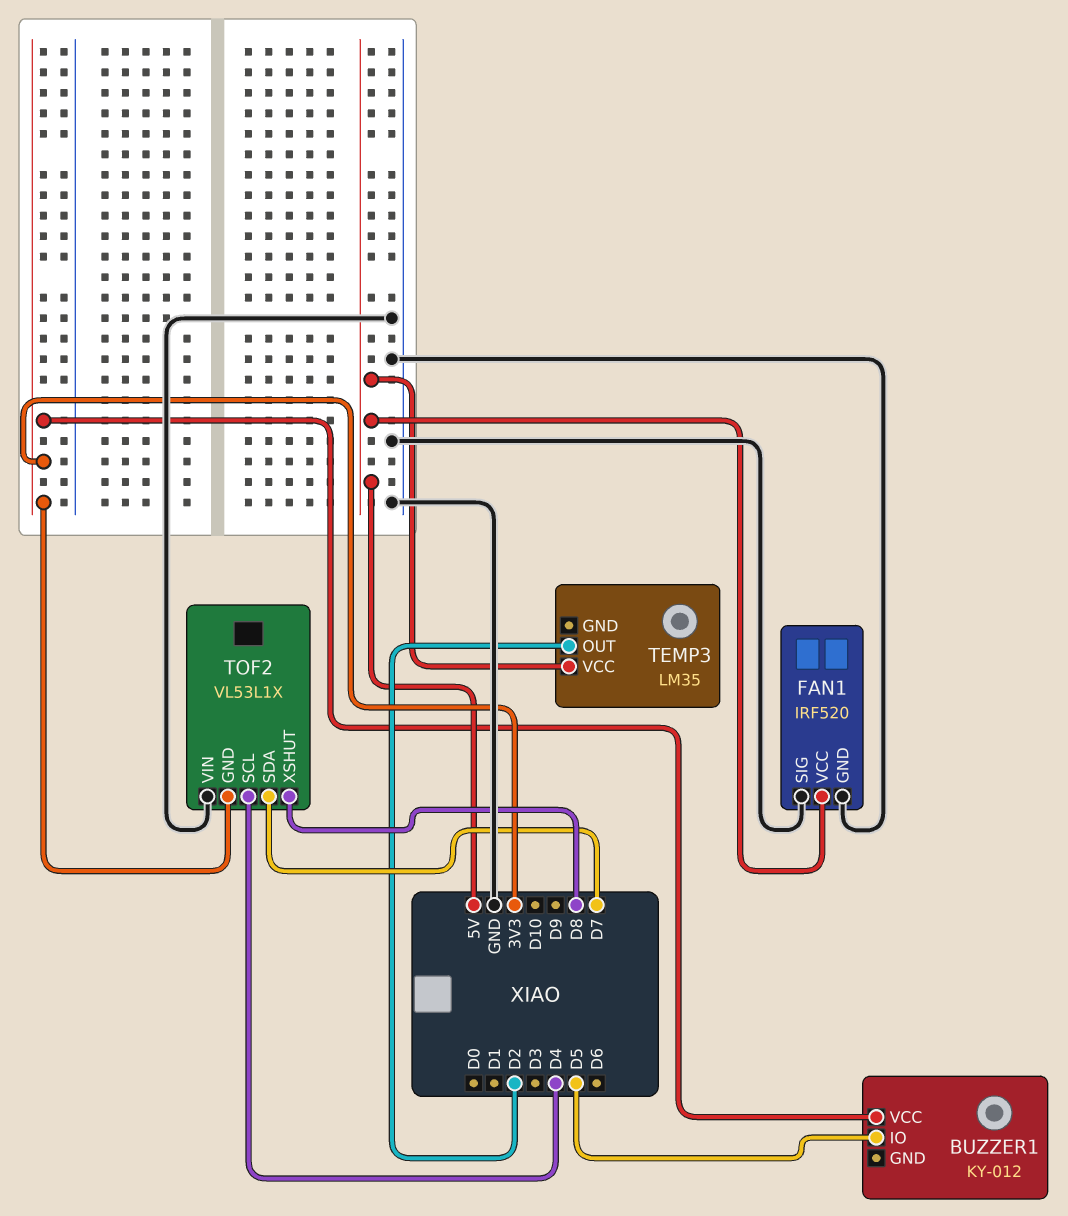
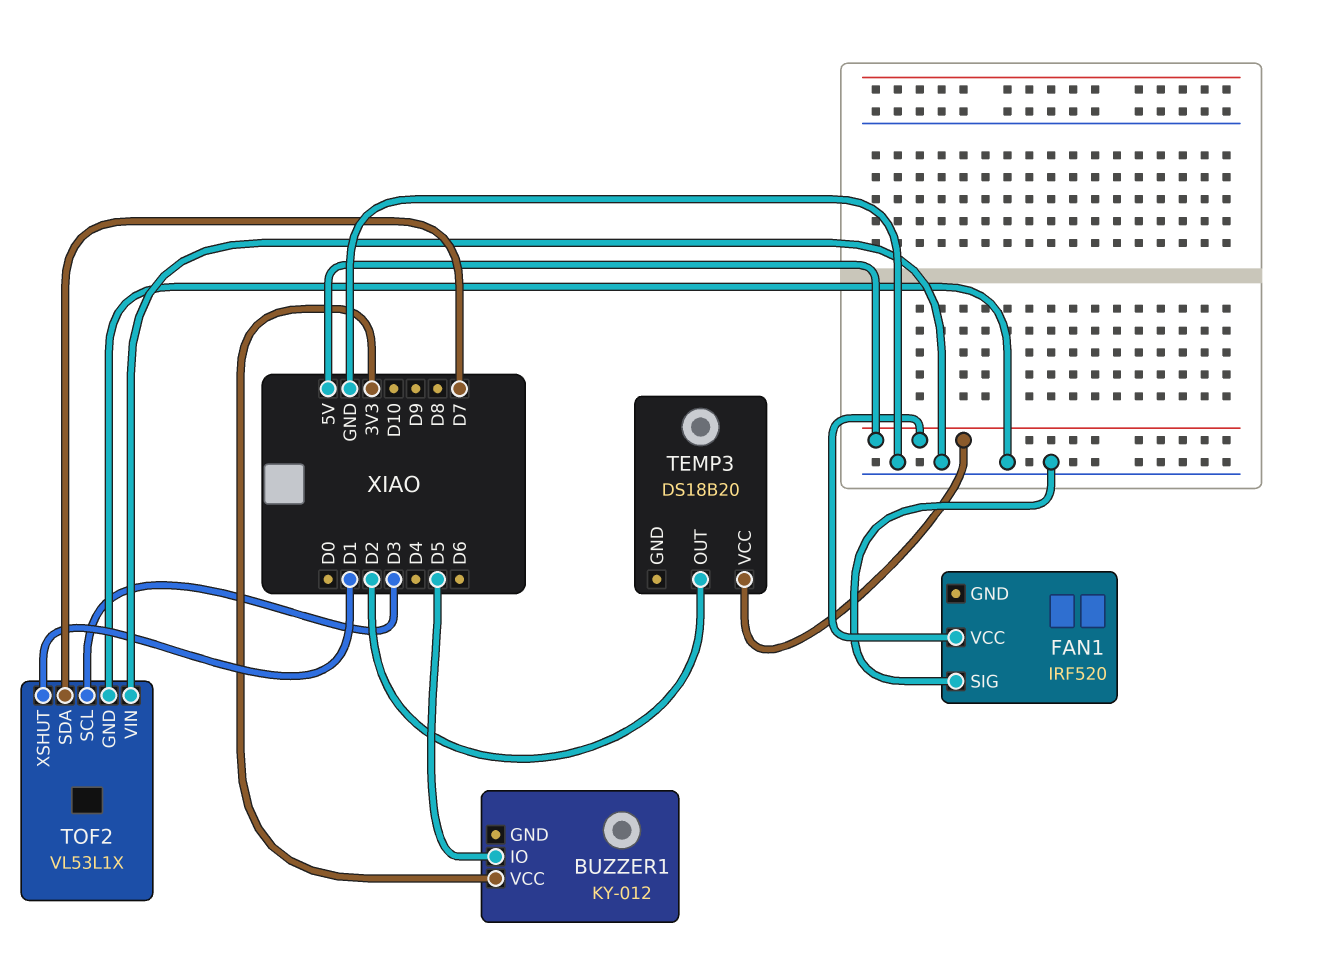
FAN1 pin GND: GND -> none
TEMP3: LM35 -> DS18B20
TOF2 pin GND: 3V3 -> GND
TOF2 pin SCL: D4 -> D3
TOF2 pin XSHUT: D8 -> D1

